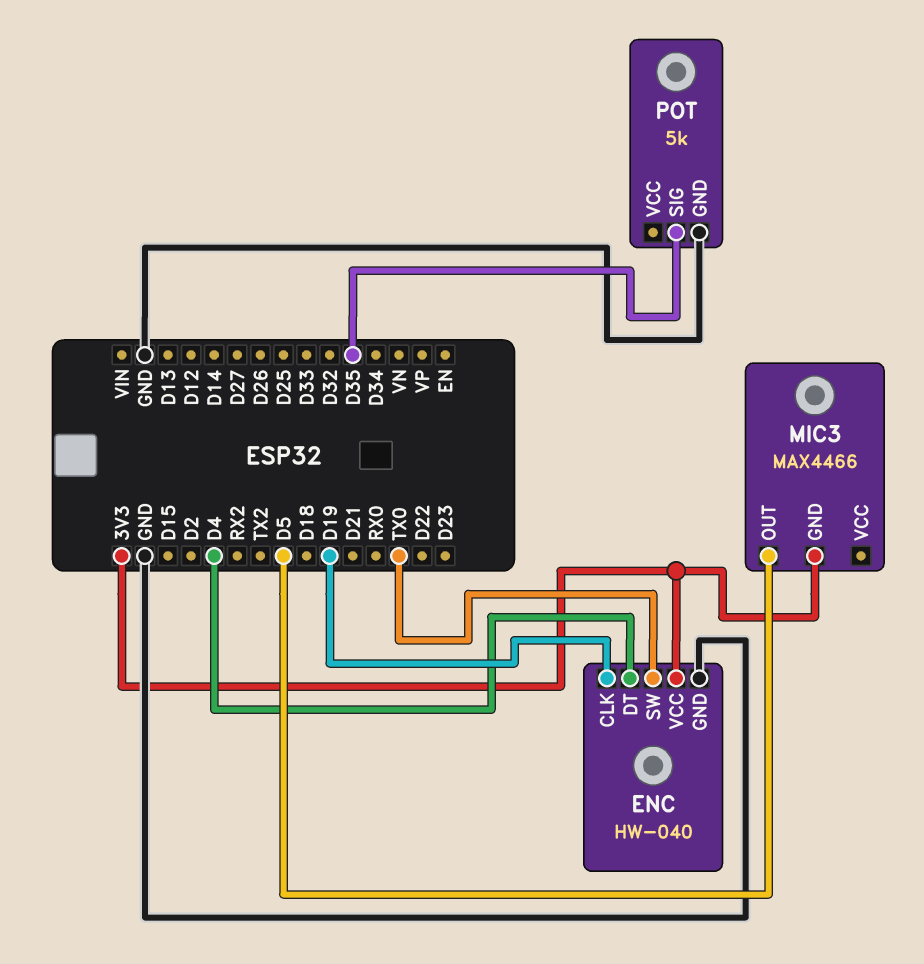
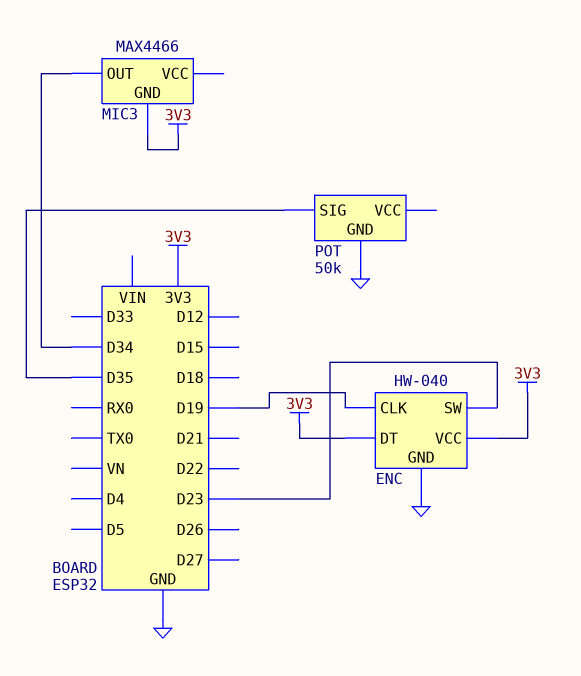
ENC pin DT: D4 -> 3V3
ENC pin SW: TX0 -> D23
MIC3 pin OUT: D5 -> D34
POT: 5k -> 50k

